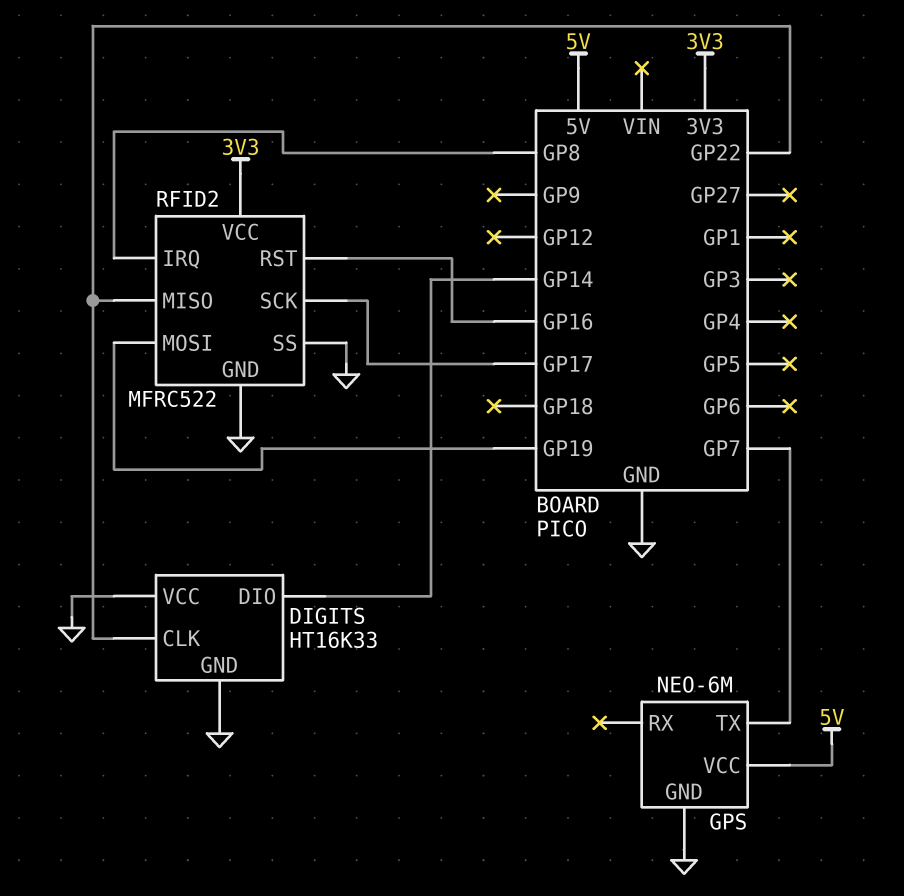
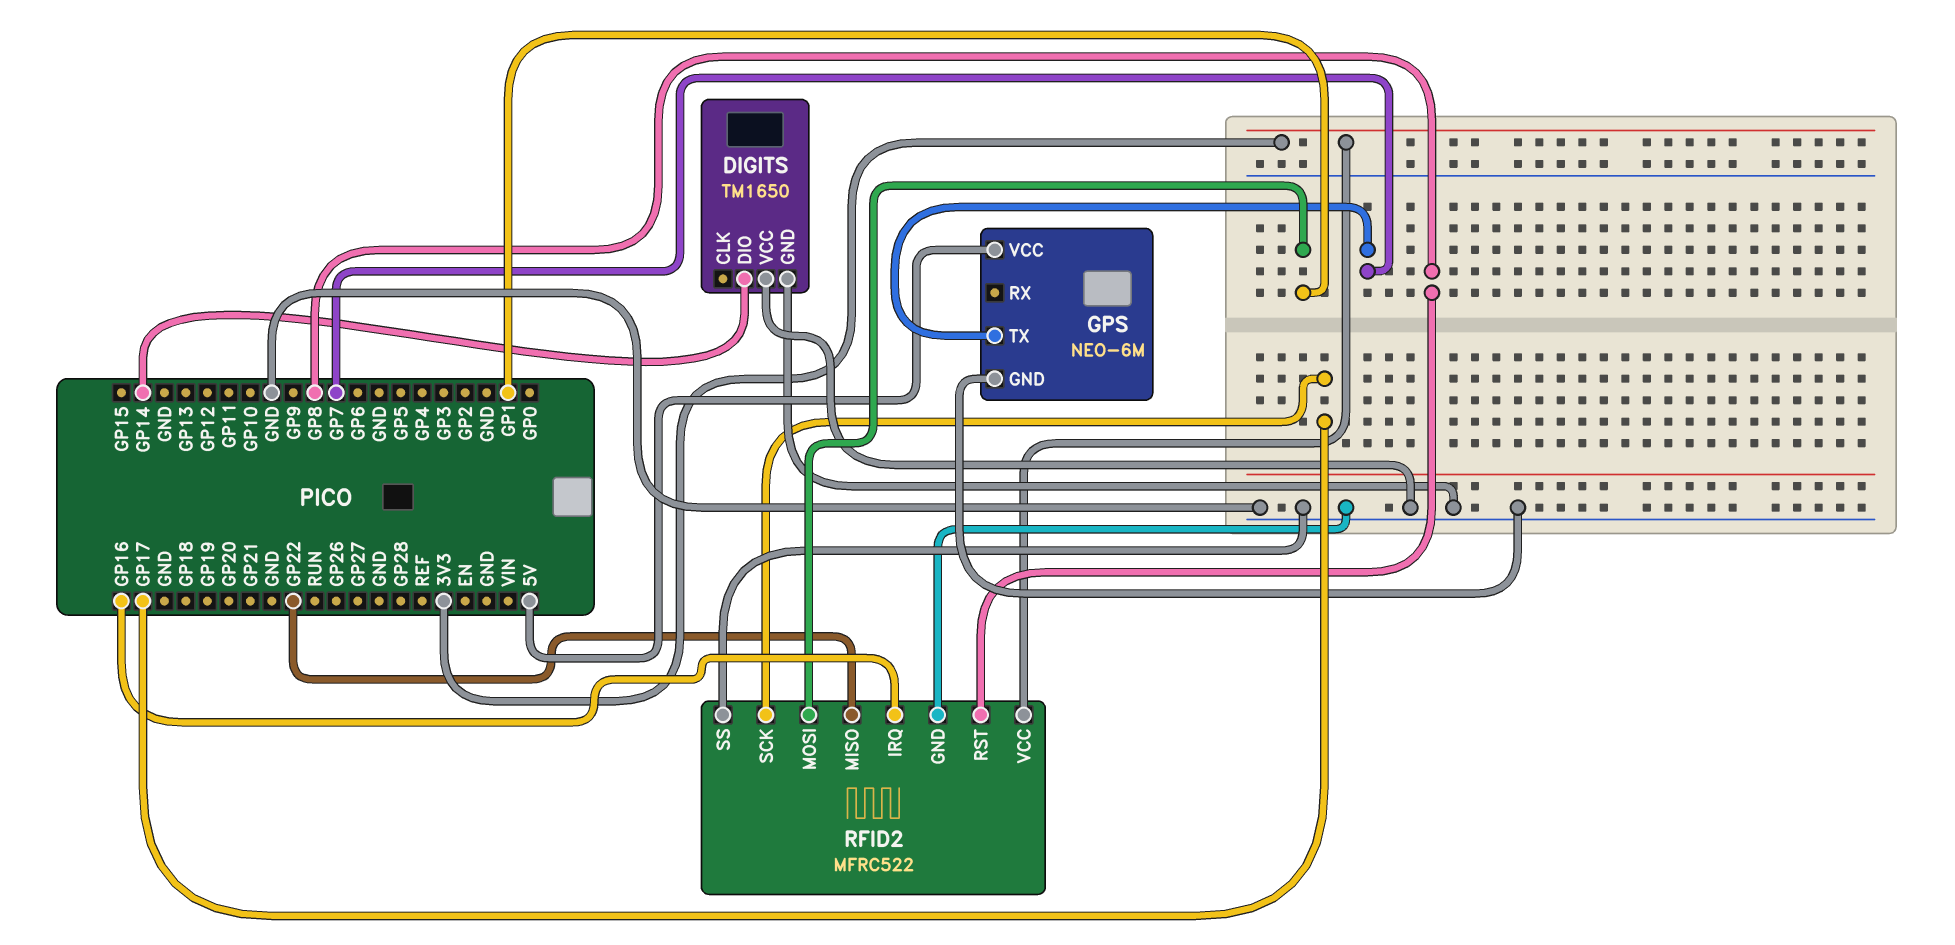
DIGITS: HT16K33 -> TM1650
DIGITS pin CLK: GP22 -> none
RFID2 pin IRQ: GP8 -> GP16
RFID2 pin MOSI: GP19 -> GP1
RFID2 pin RST: GP16 -> GP8

